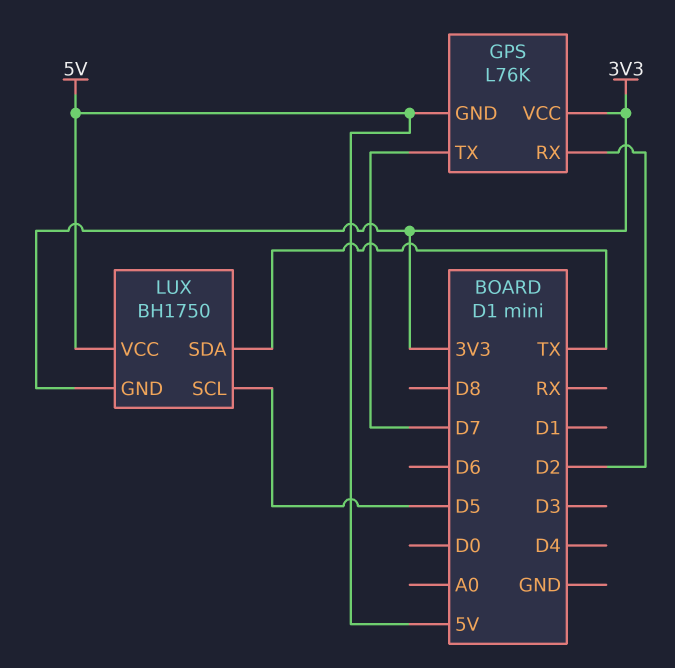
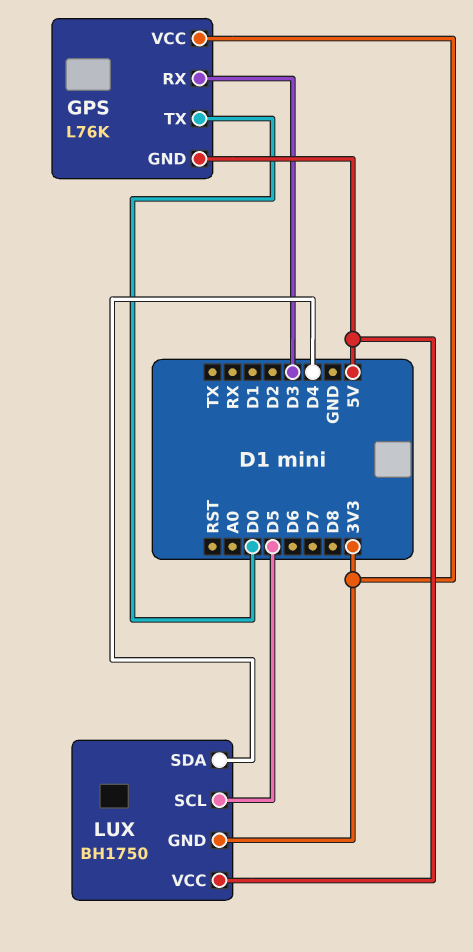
GPS pin RX: D2 -> D3
GPS pin TX: D7 -> D0
LUX pin SDA: TX -> D4

